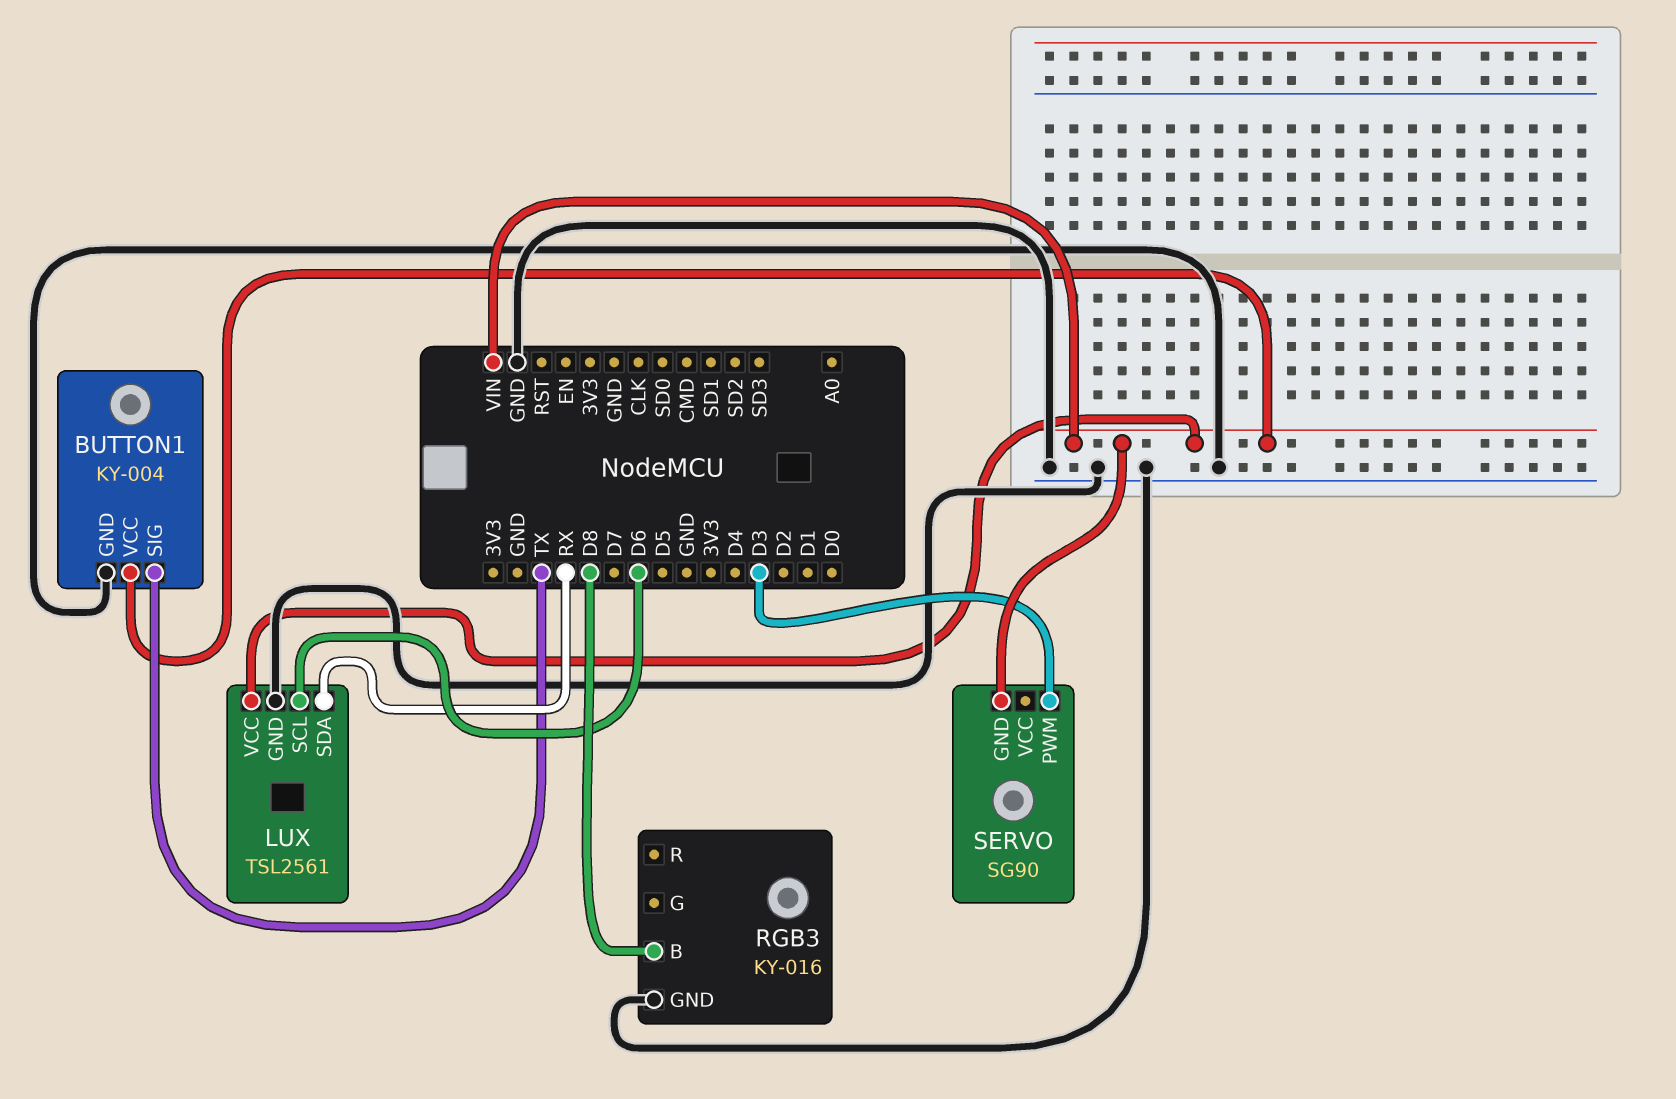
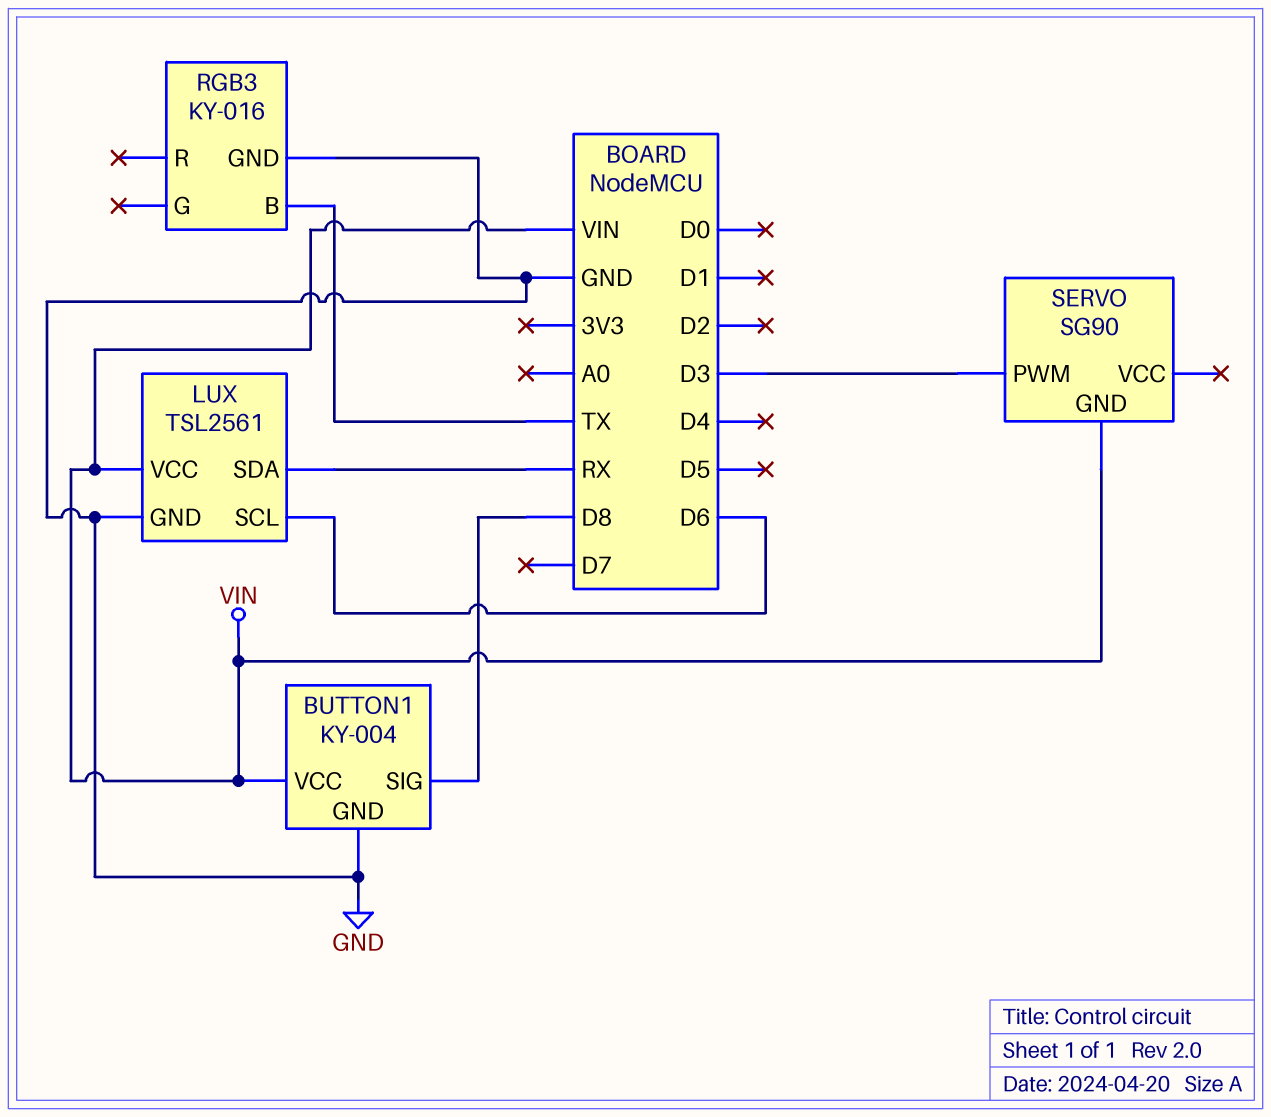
BUTTON1 pin SIG: TX -> D8
RGB3 pin B: D8 -> TX

